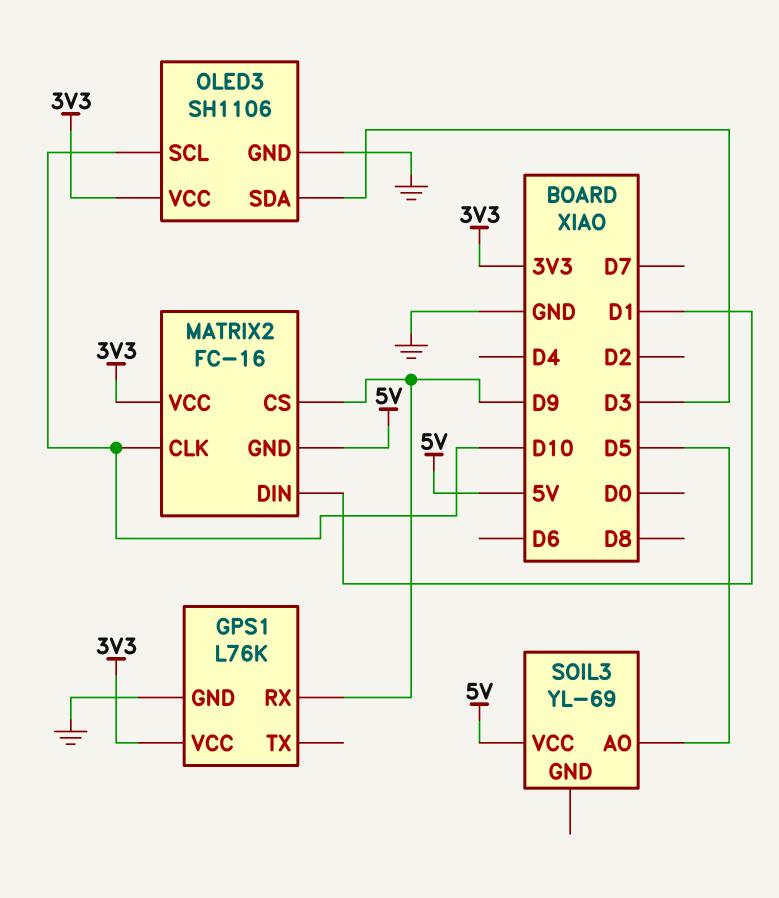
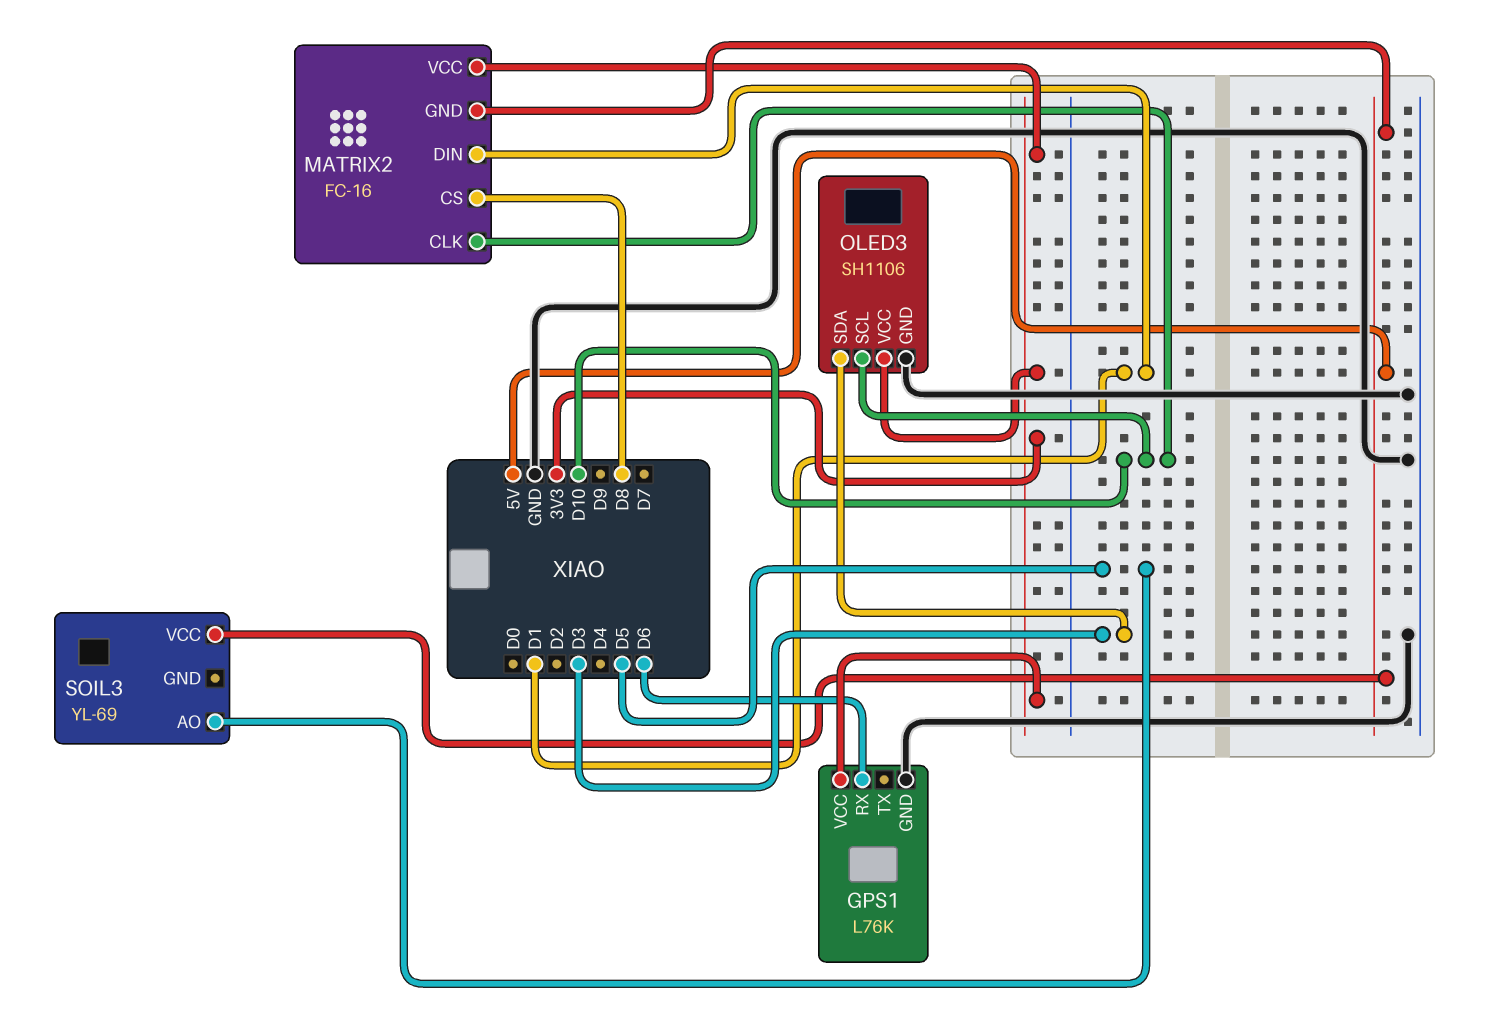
GPS1 pin RX: D9 -> D6
MATRIX2 pin CS: D9 -> D8

